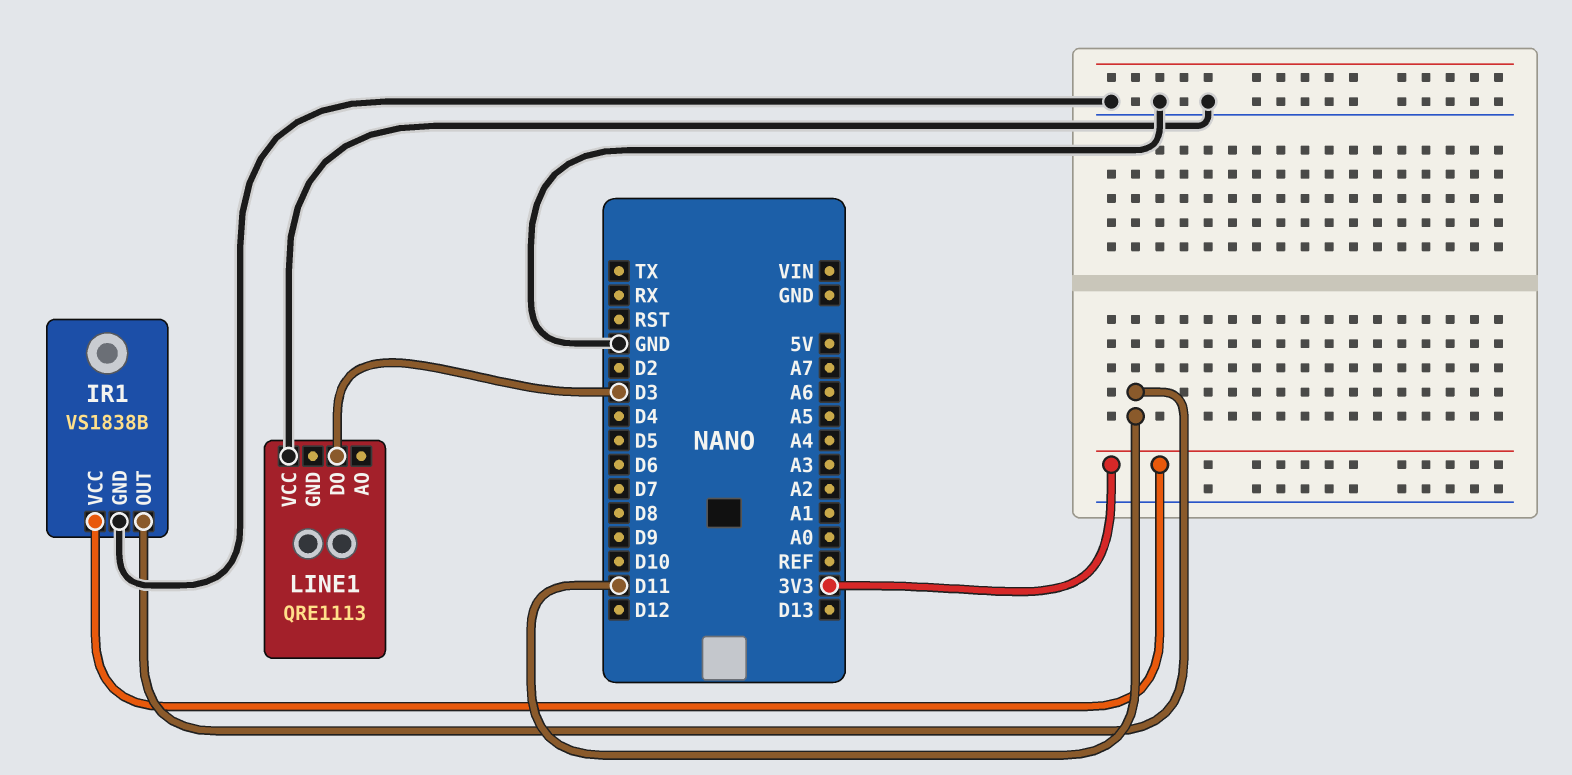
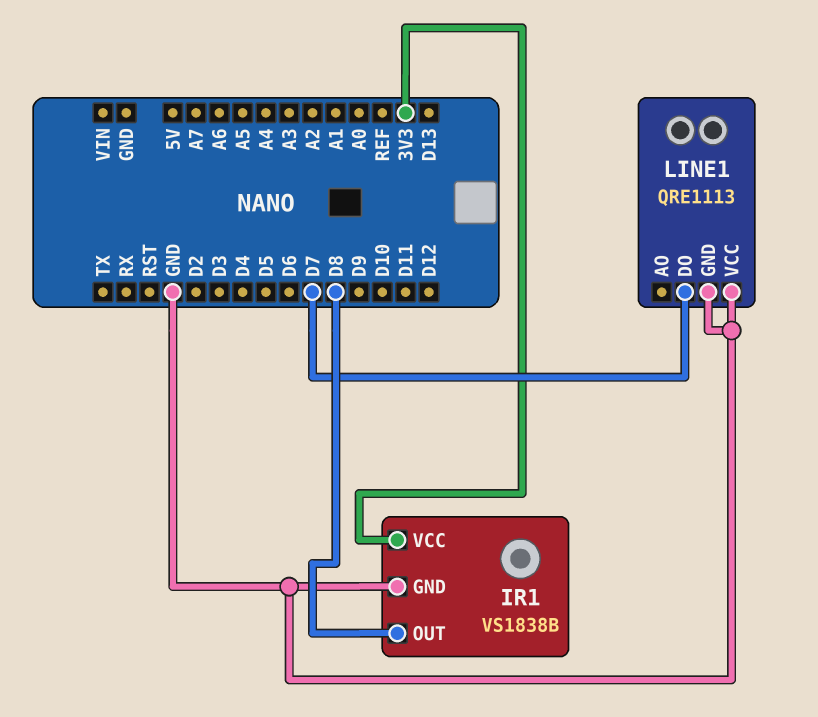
IR1 pin OUT: D11 -> D8
LINE1 pin DO: D3 -> D7
LINE1 pin GND: none -> GND

